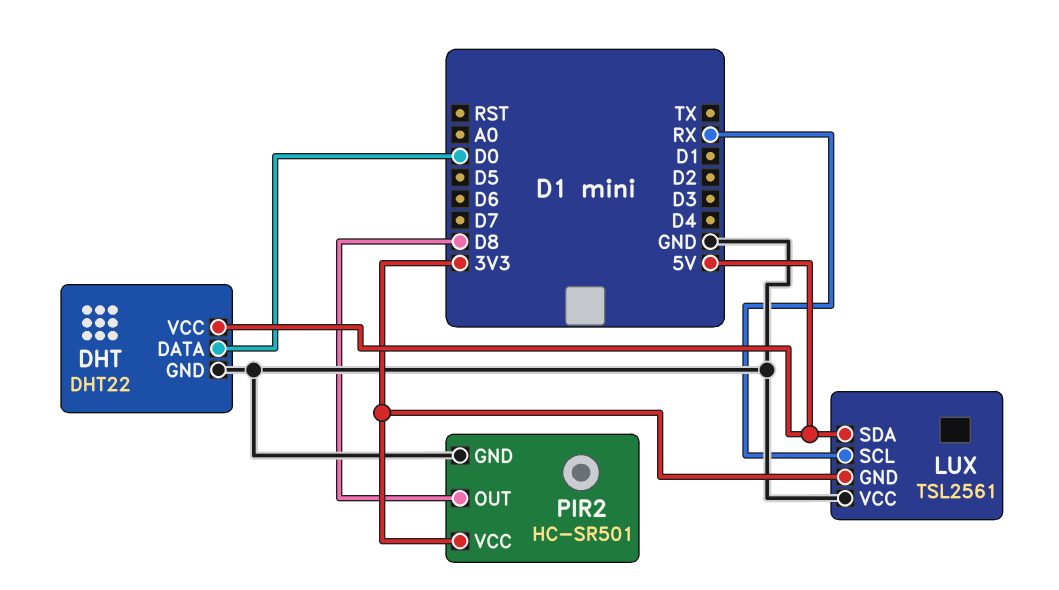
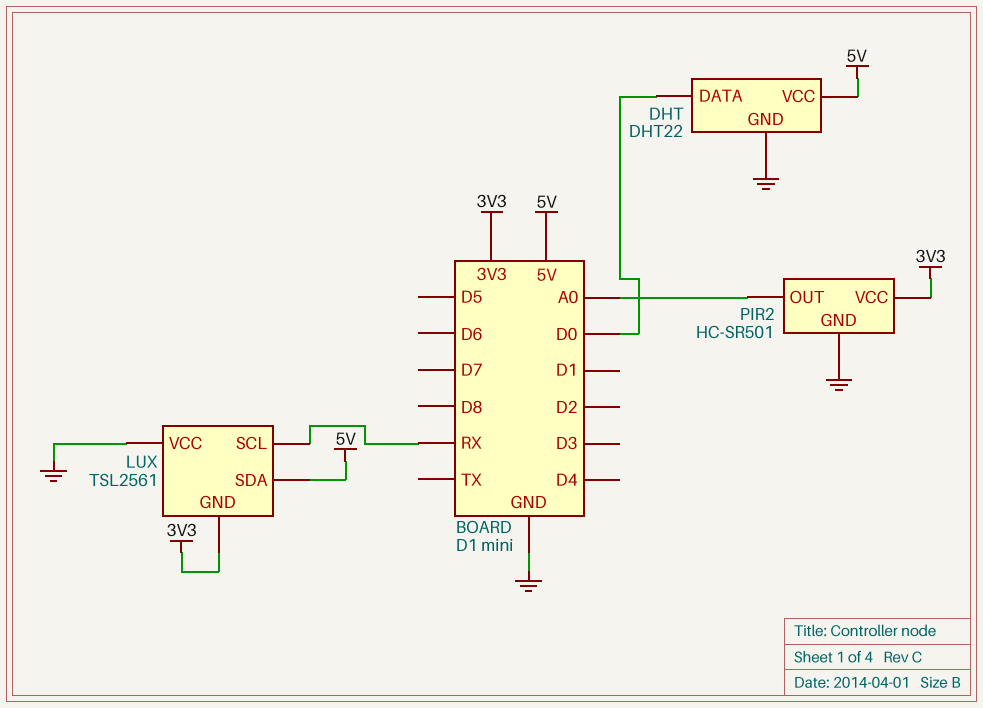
PIR2 pin OUT: D8 -> A0

